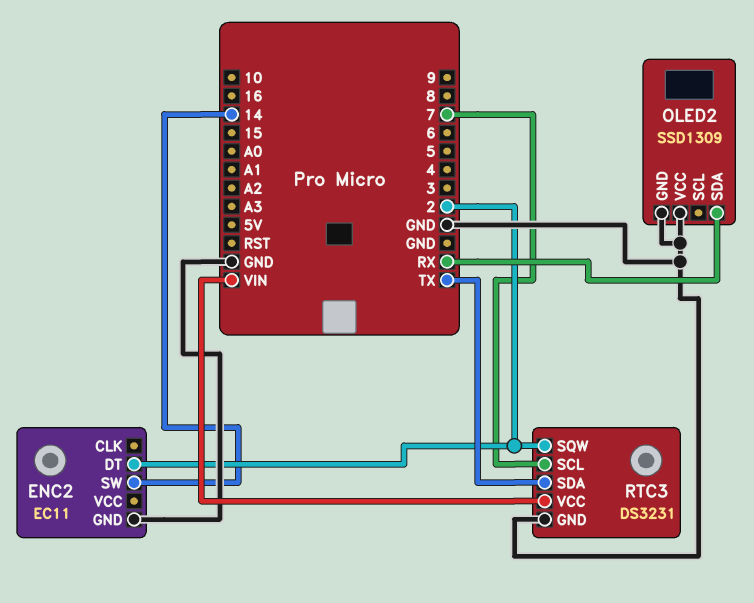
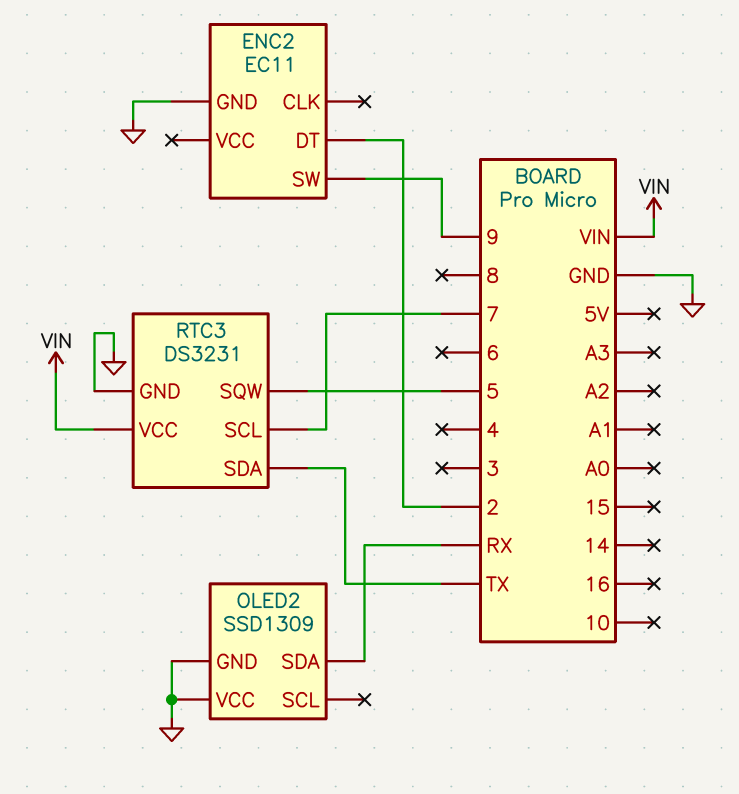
ENC2 pin SW: 14 -> 9
RTC3 pin SQW: 2 -> 5

